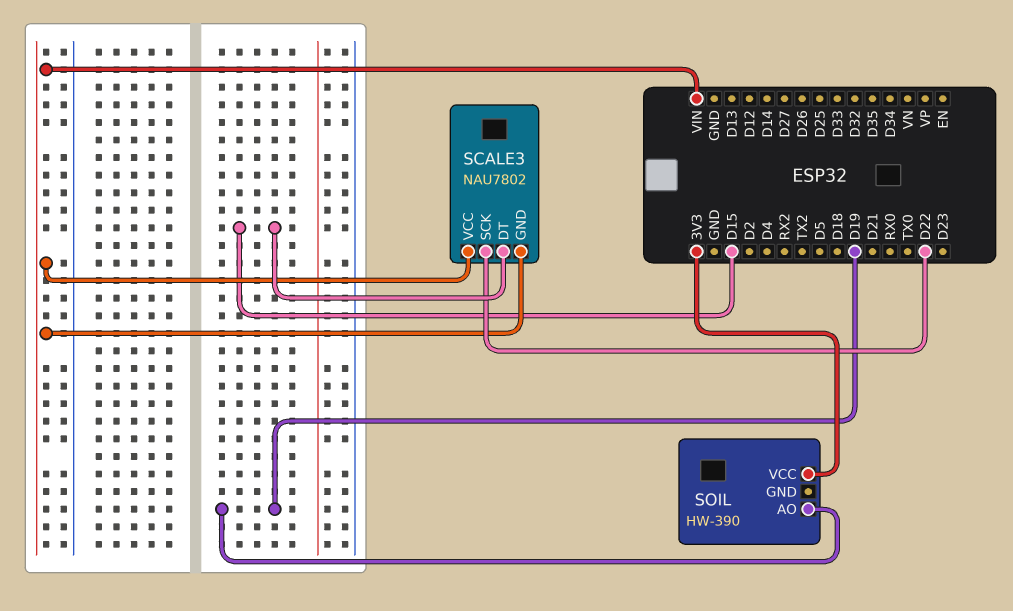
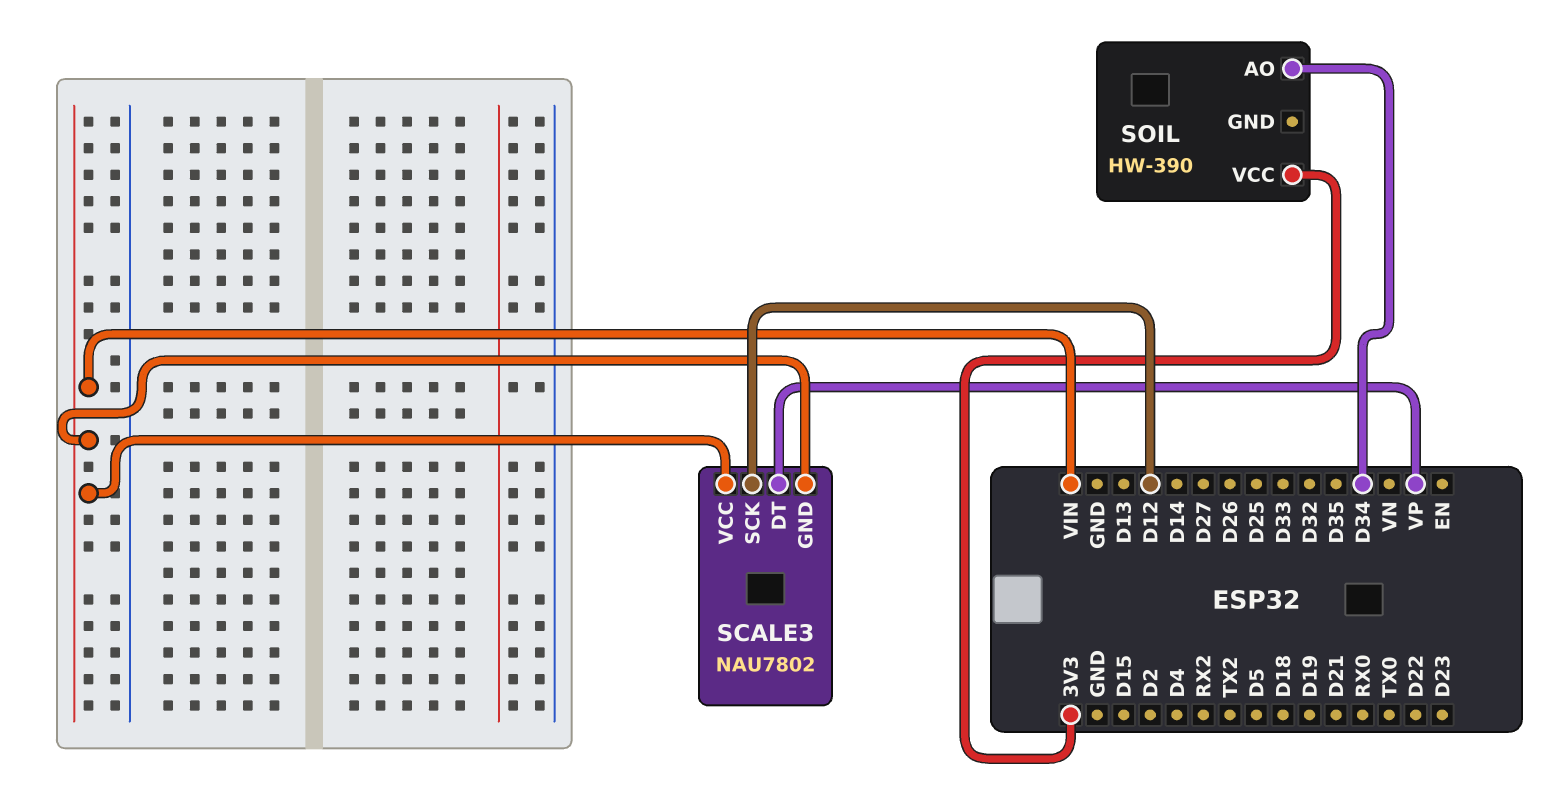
SCALE3 pin DT: D15 -> VP
SCALE3 pin SCK: D22 -> D12
SOIL pin AO: D19 -> D34

